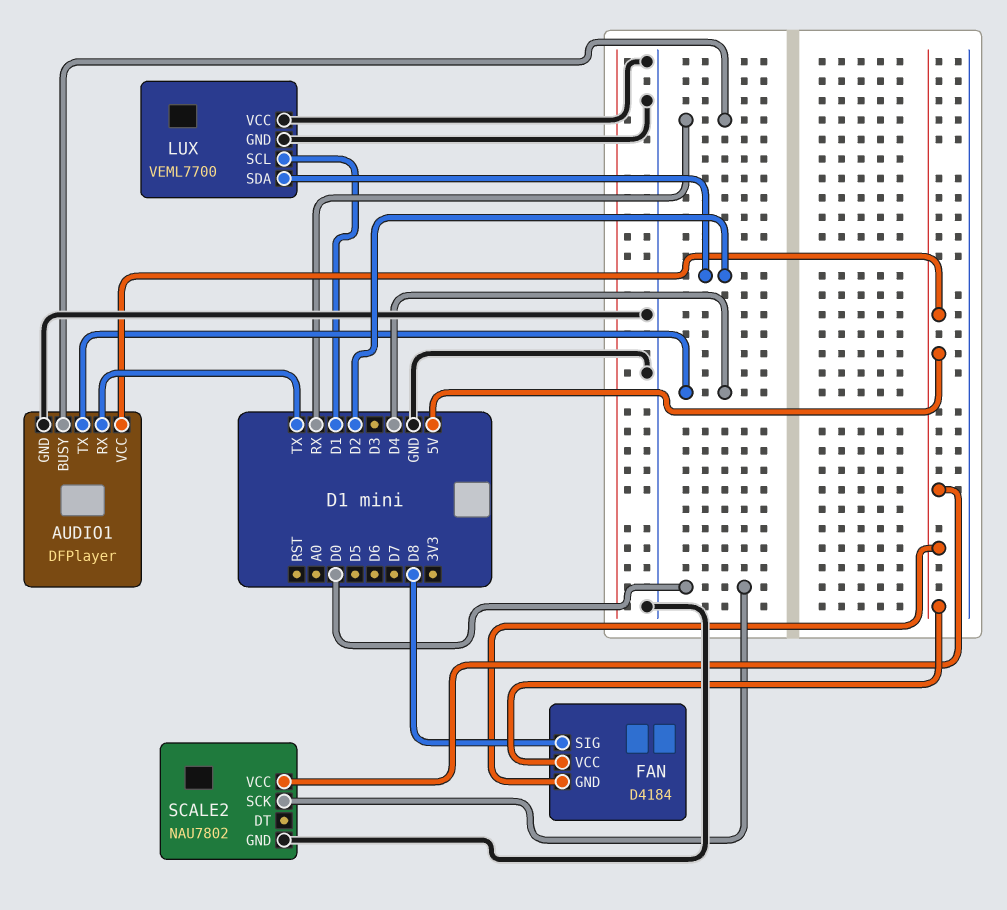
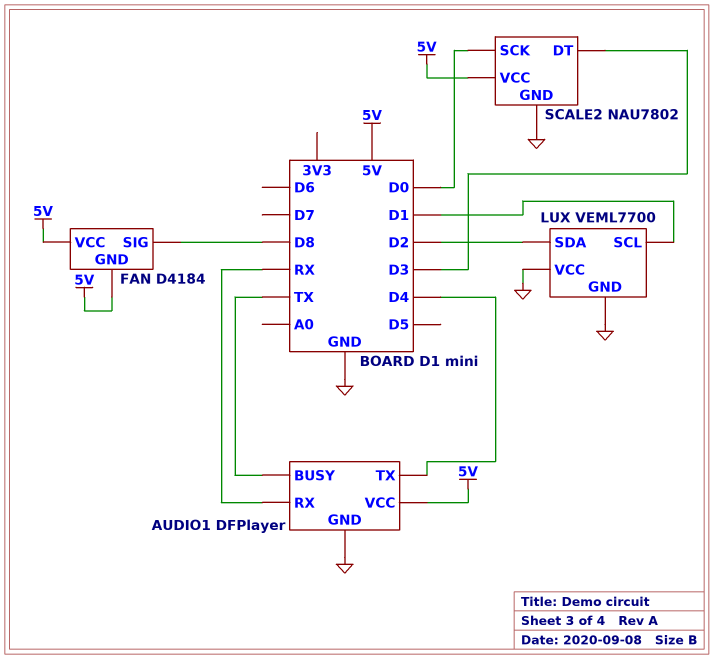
AUDIO1 pin BUSY: RX -> TX
AUDIO1 pin RX: TX -> RX
SCALE2 pin DT: none -> D3

